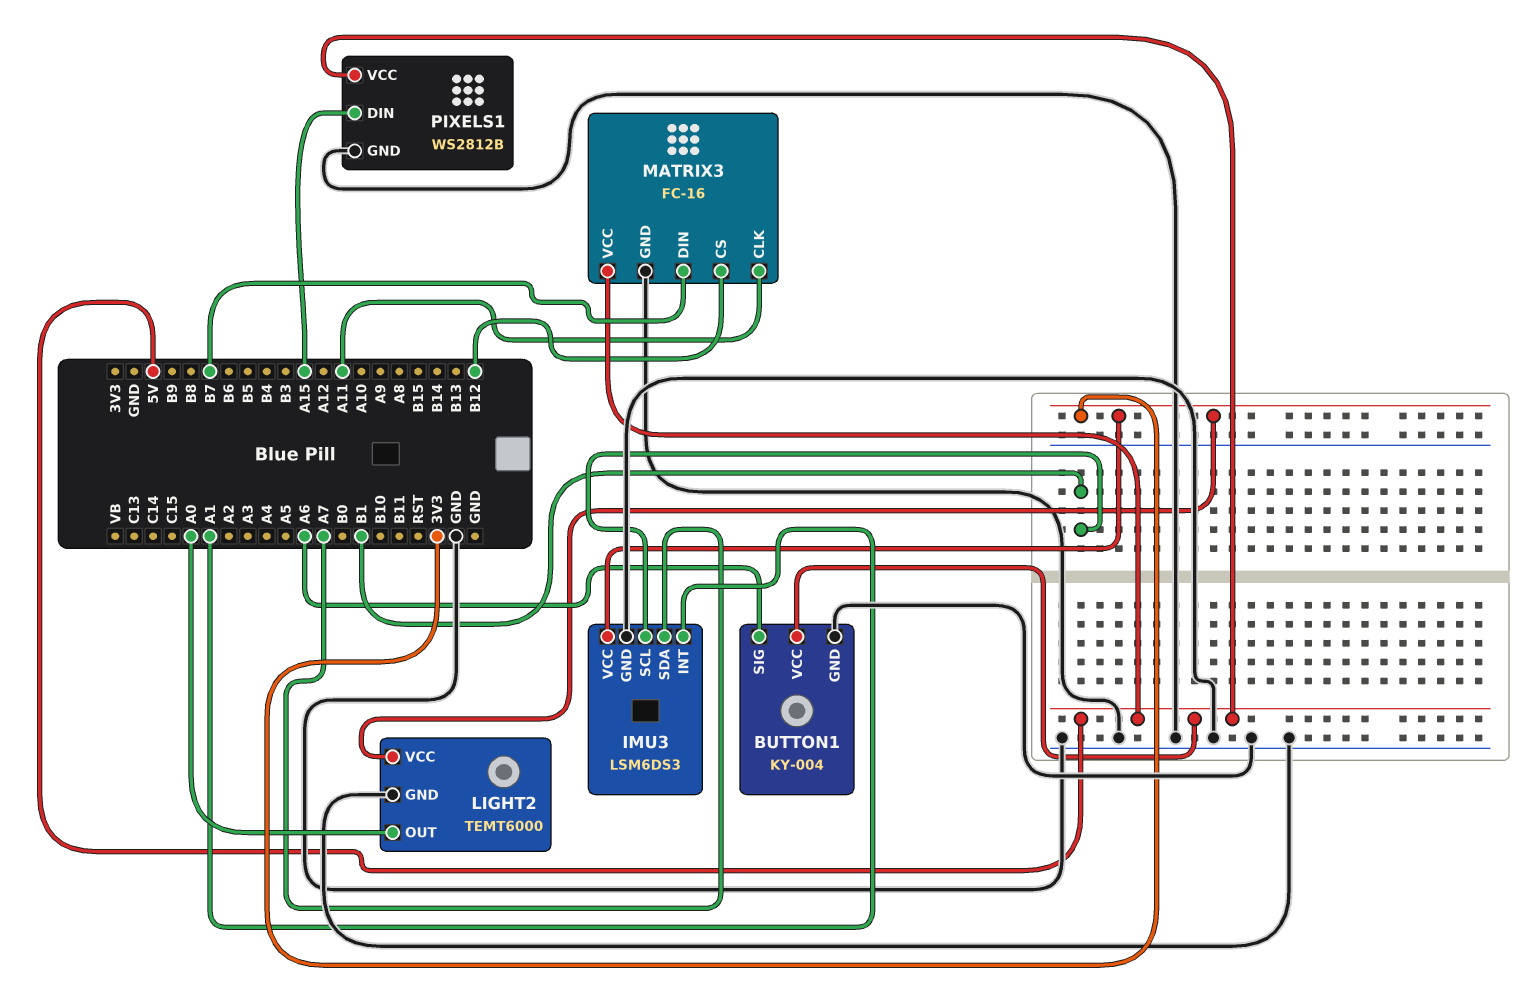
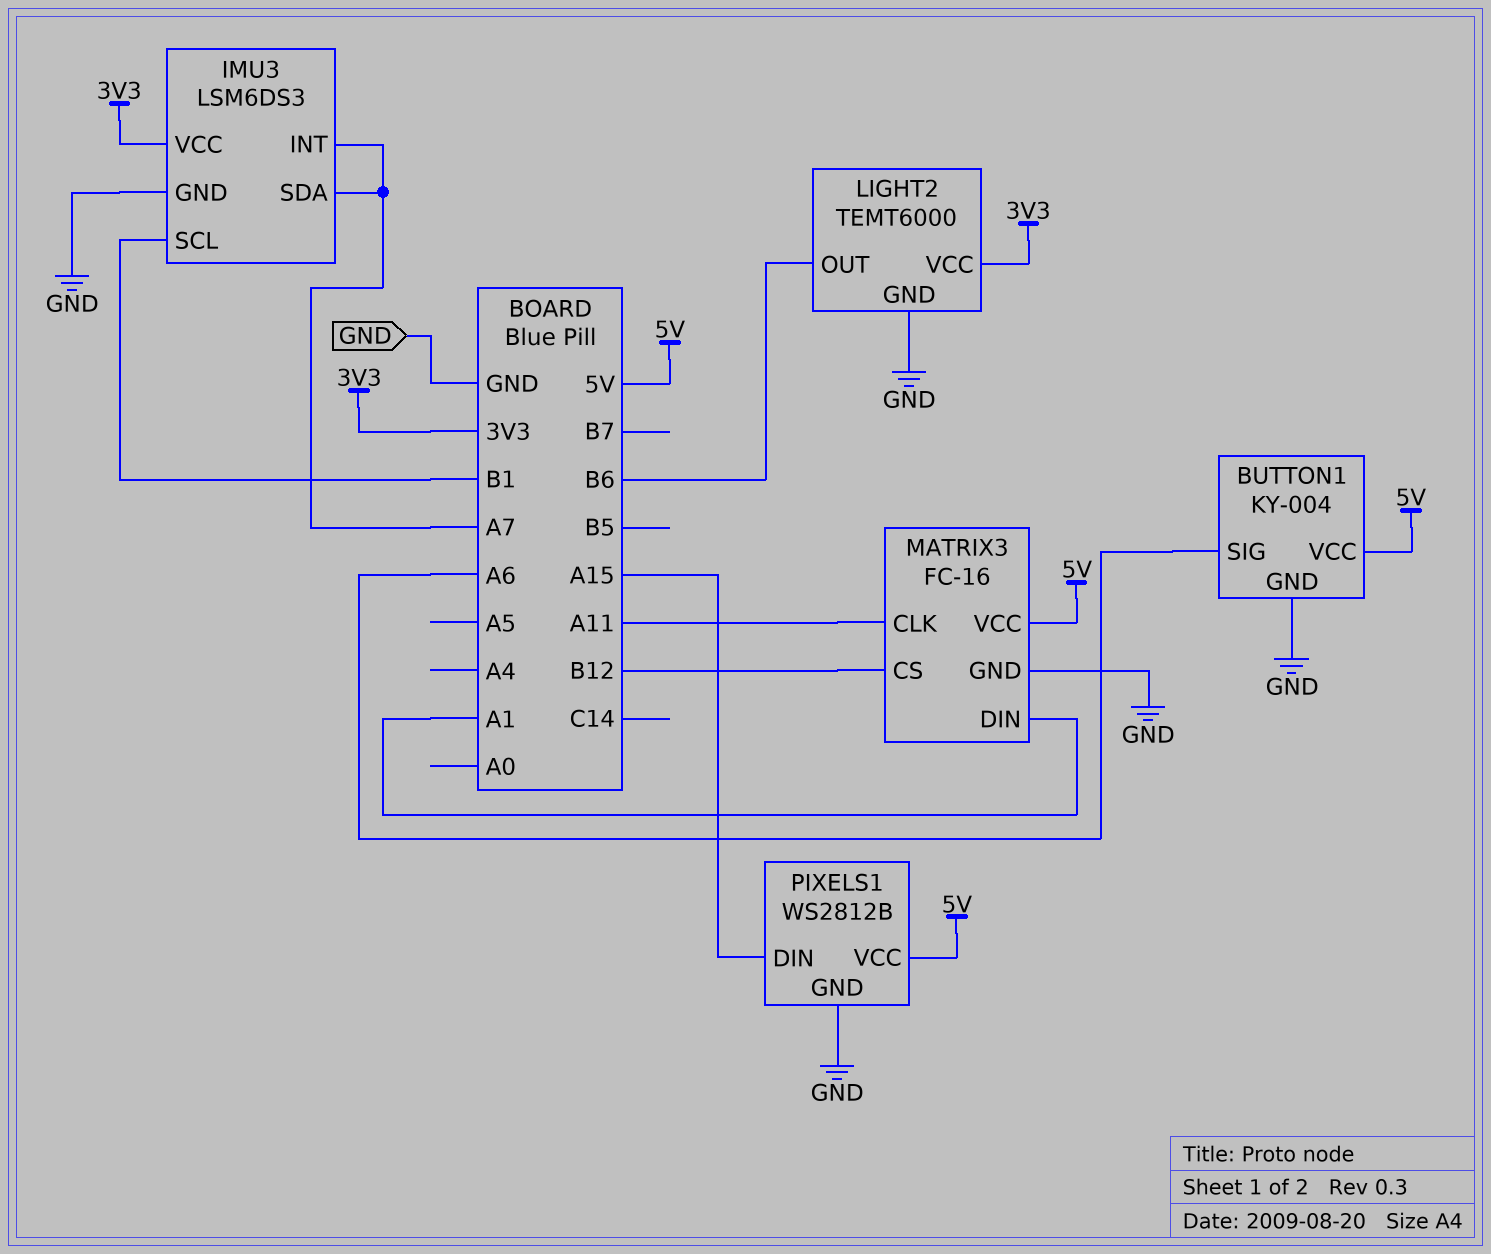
IMU3 pin INT: A1 -> A7
LIGHT2 pin OUT: A0 -> B6
MATRIX3 pin DIN: B7 -> A1

